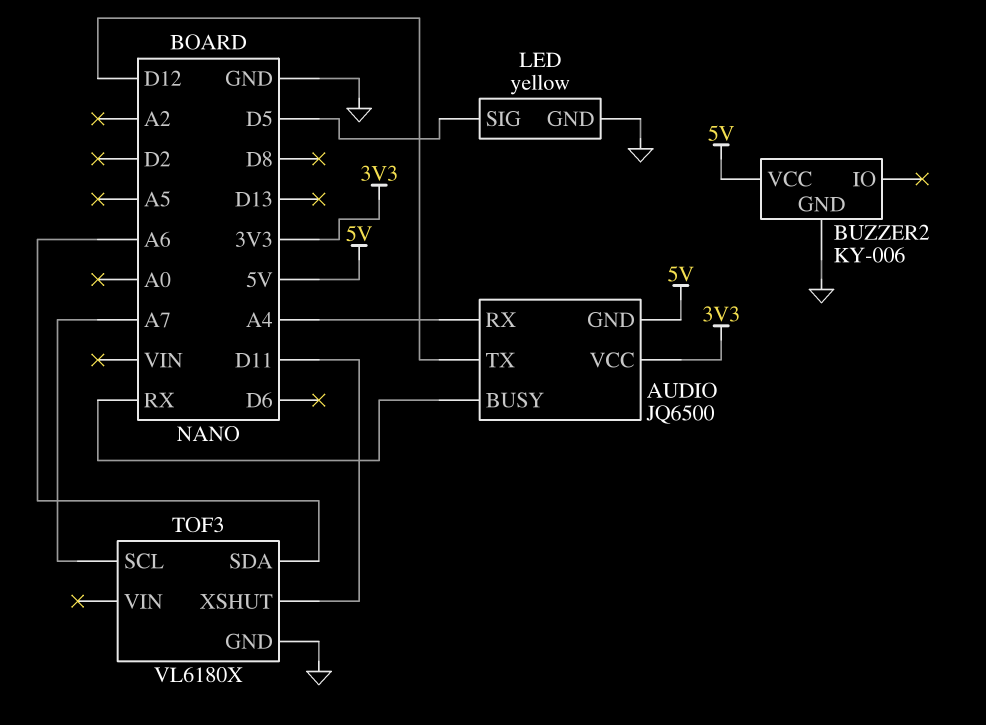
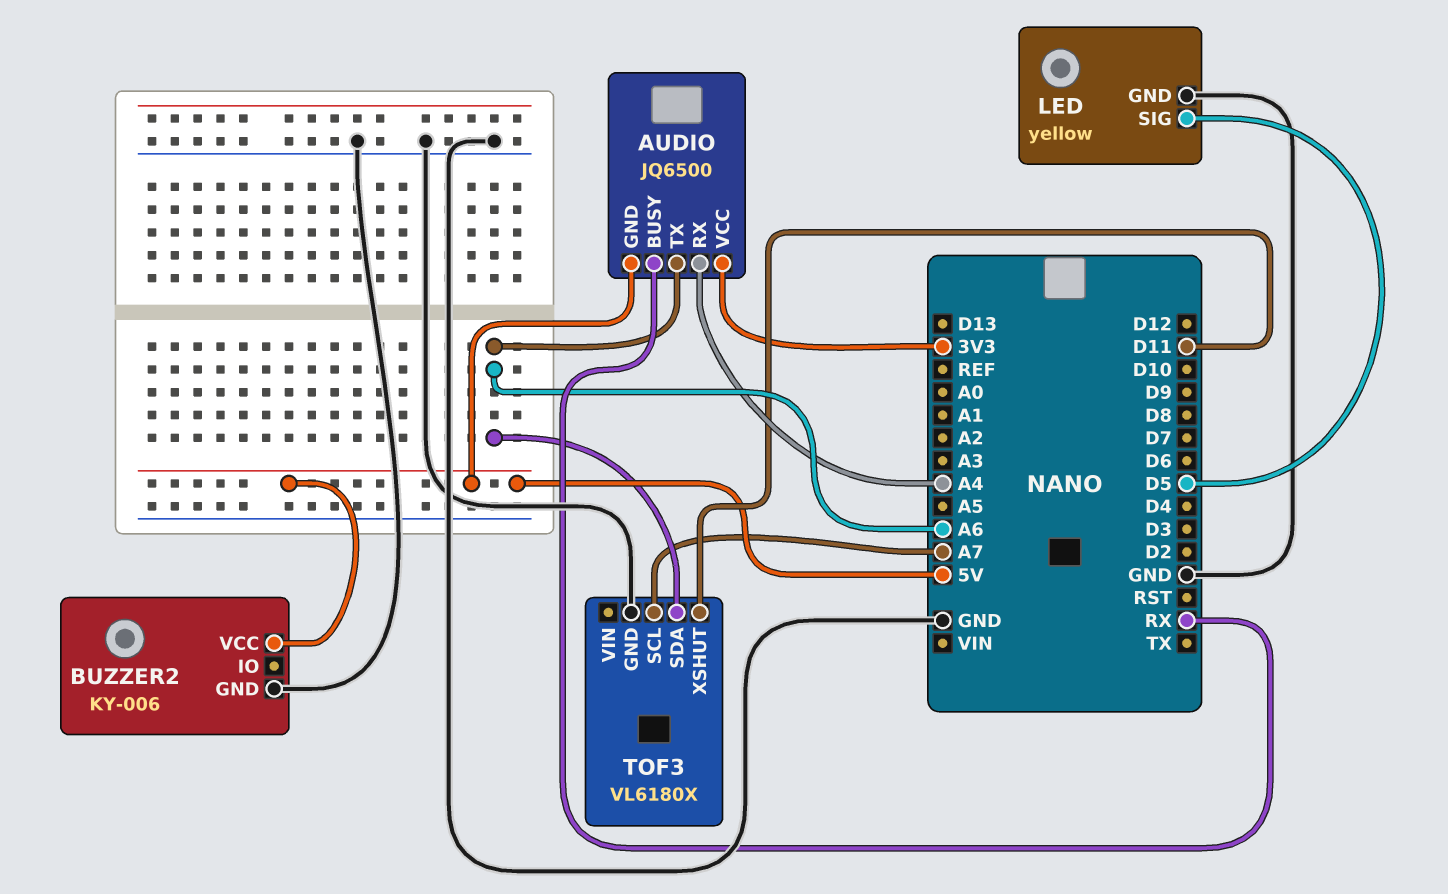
AUDIO pin TX: D12 -> A6

